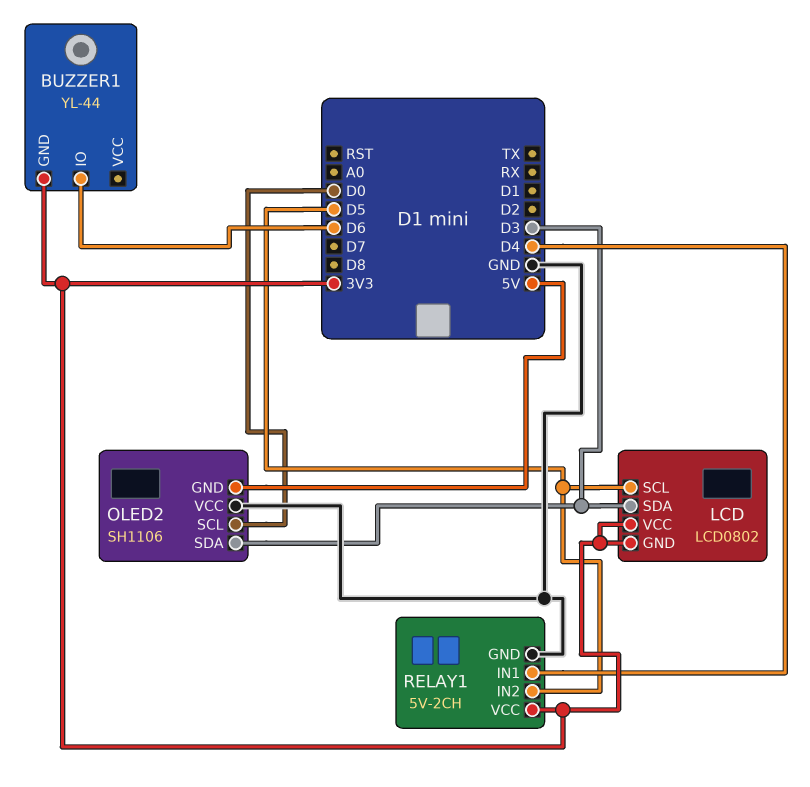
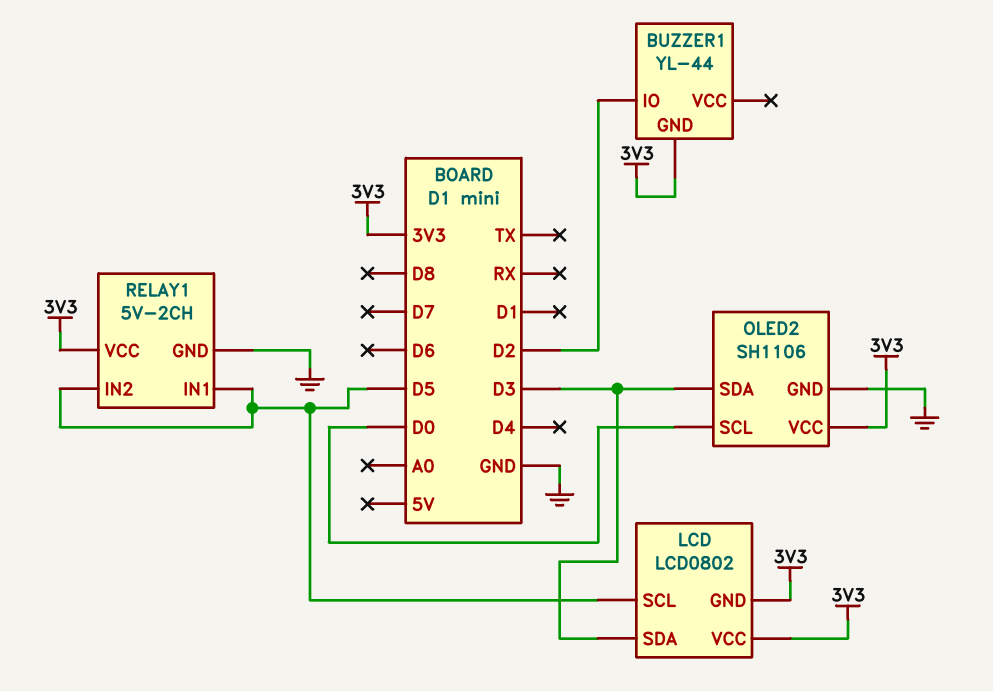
BUZZER1 pin IO: D6 -> D2
OLED2 pin GND: 5V -> GND
OLED2 pin VCC: GND -> 3V3
RELAY1 pin IN1: D4 -> D5

